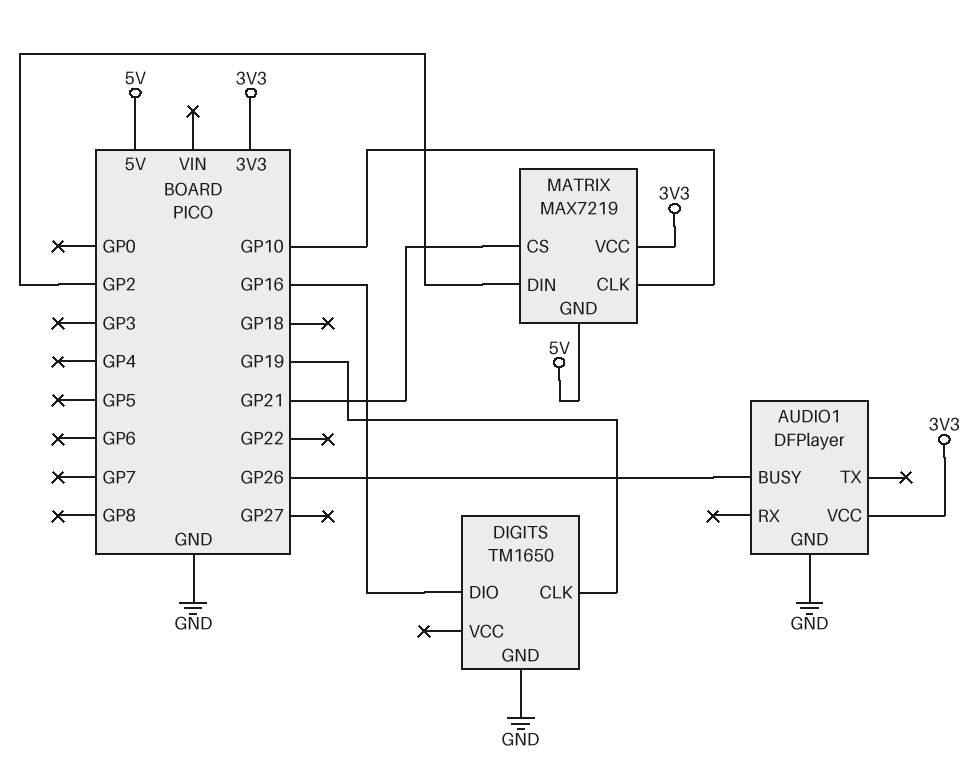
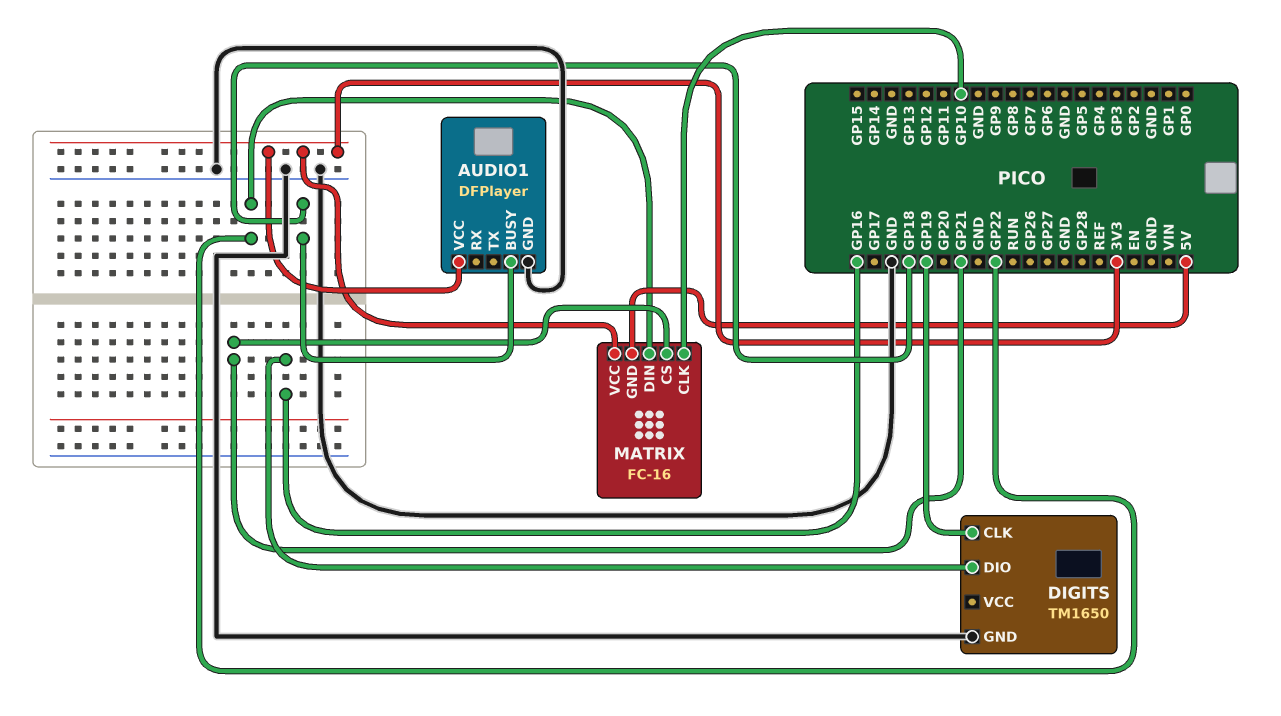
AUDIO1 pin BUSY: GP26 -> GP18
MATRIX: MAX7219 -> FC-16
MATRIX pin DIN: GP2 -> GP22

